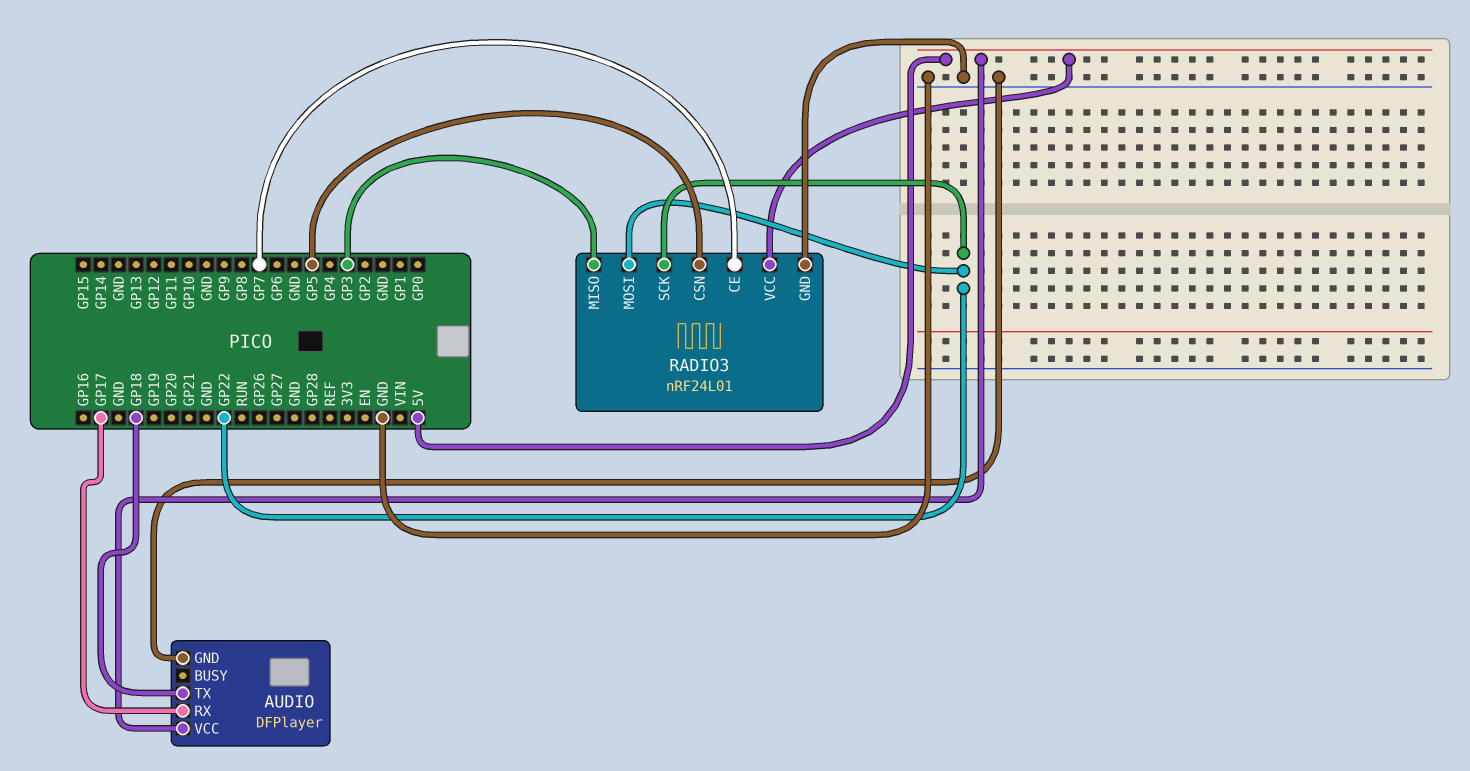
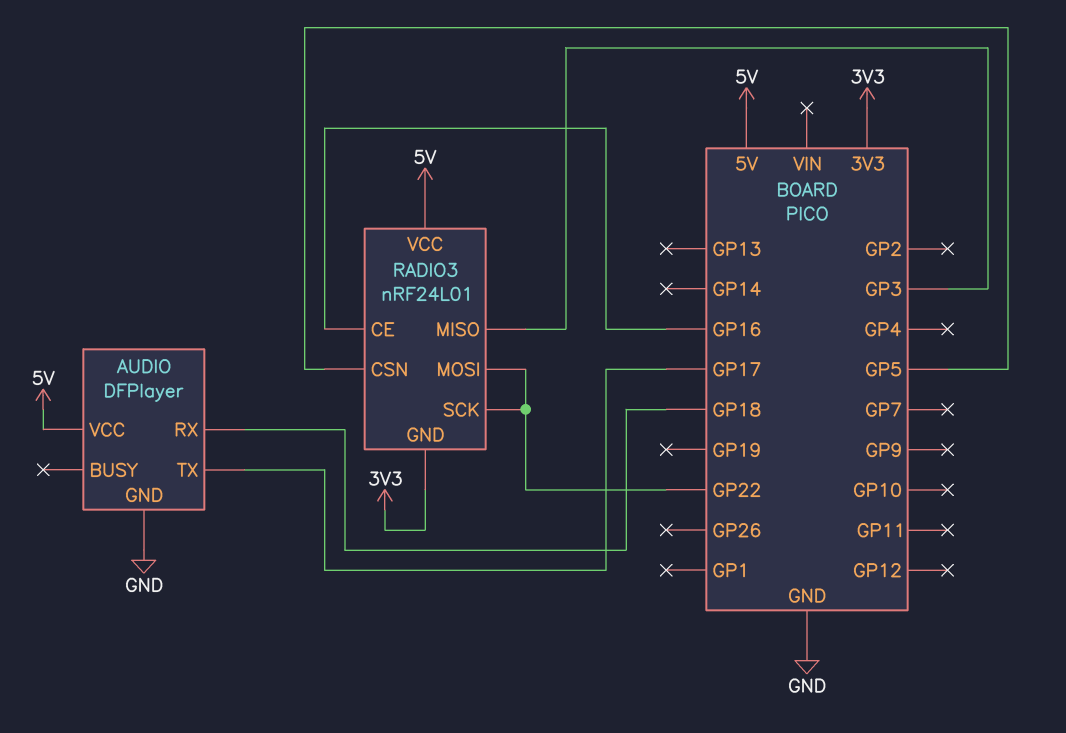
AUDIO pin RX: GP17 -> GP18
AUDIO pin TX: GP18 -> GP17
RADIO3 pin CE: GP7 -> GP16
RADIO3 pin GND: GND -> 3V3

